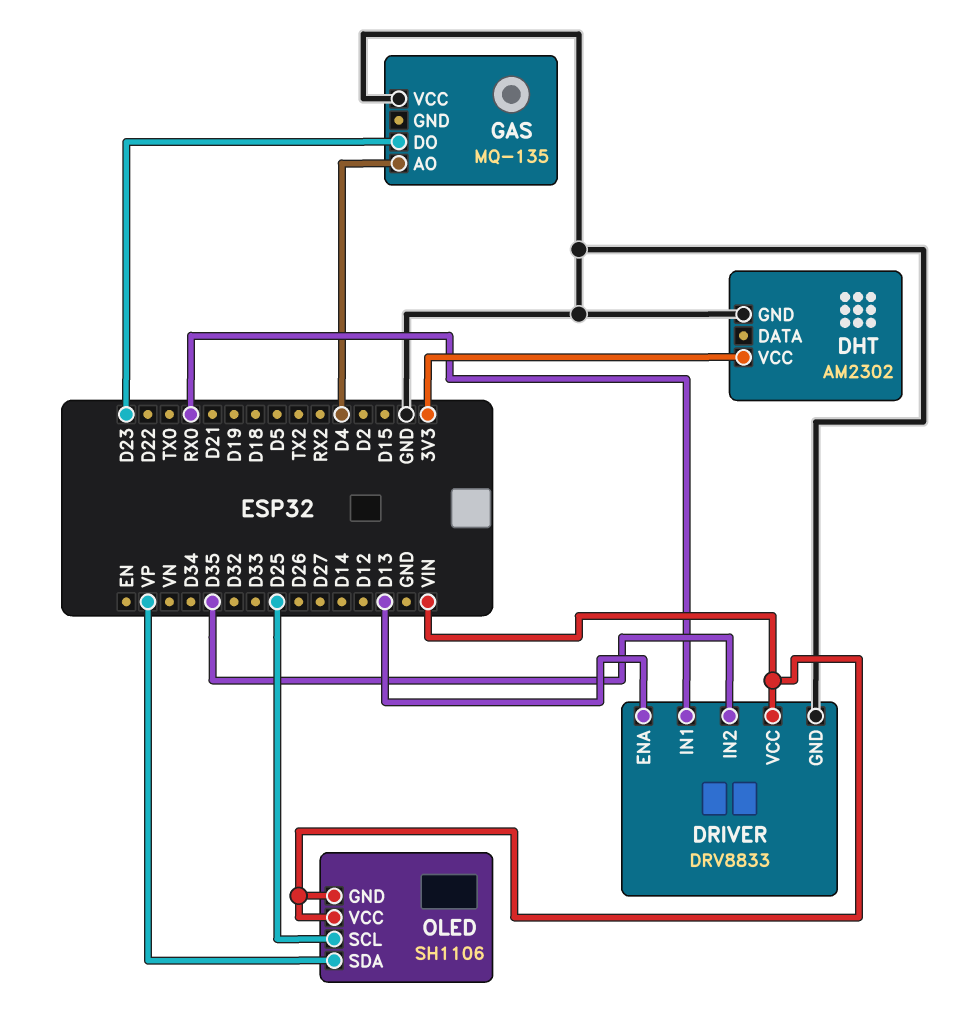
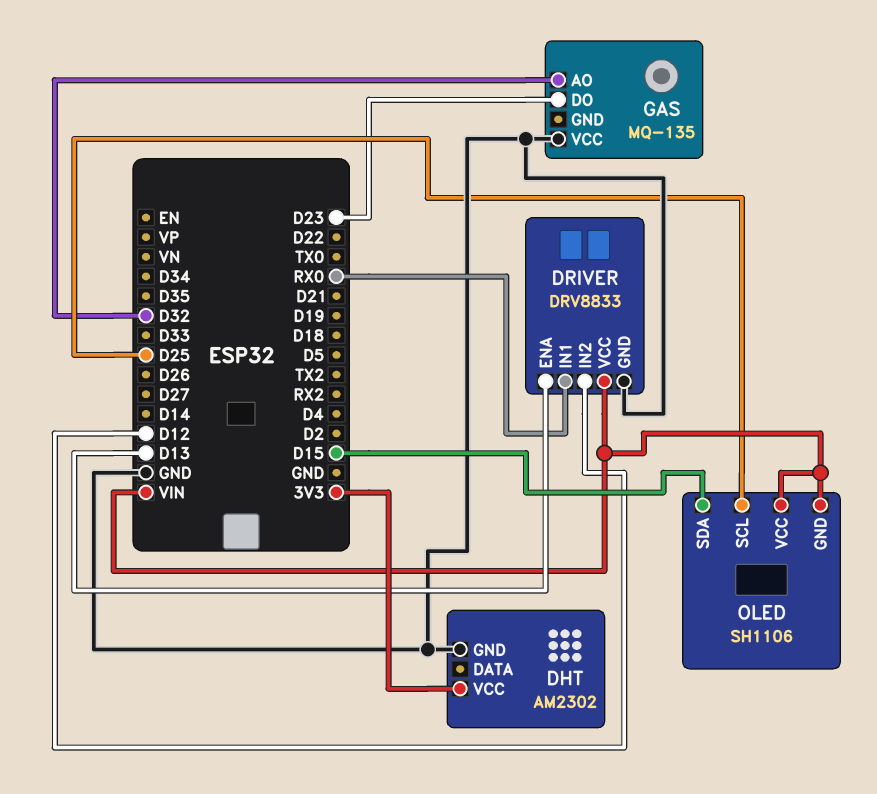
DRIVER pin IN2: D35 -> D12
GAS pin AO: D4 -> D32
OLED pin SDA: VP -> D15

